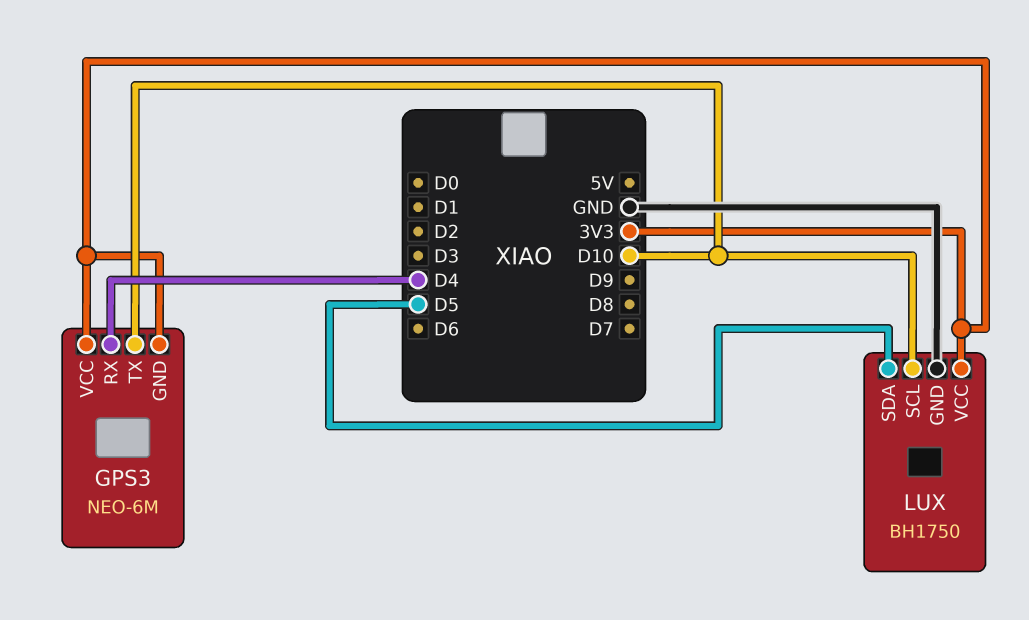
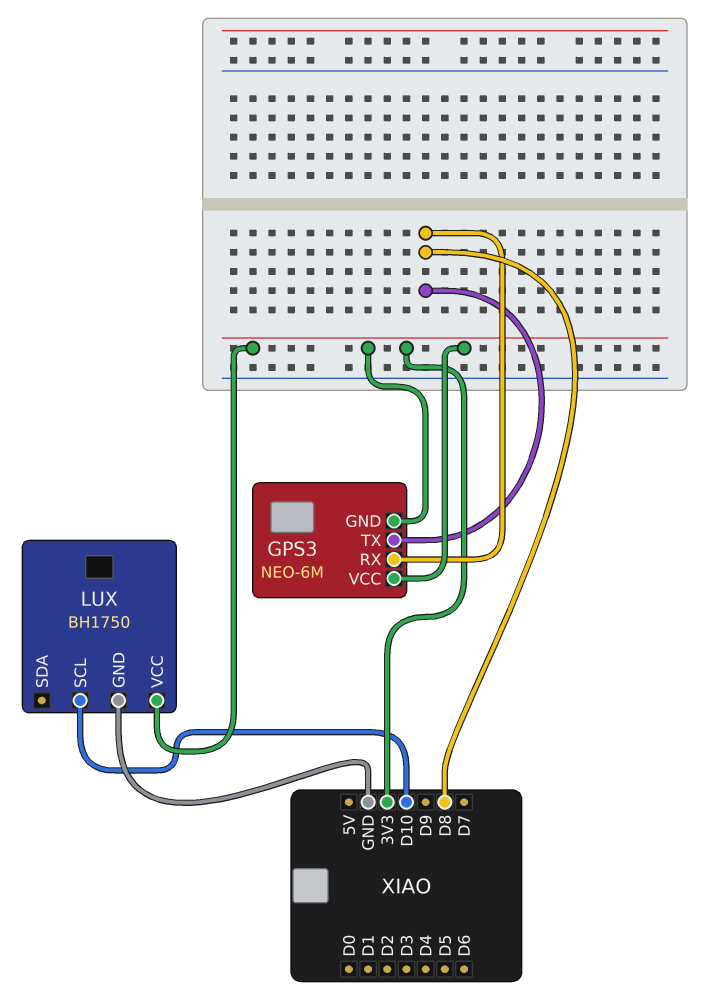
GPS3 pin RX: D4 -> D8
GPS3 pin TX: D10 -> D8
LUX pin SDA: D5 -> none

